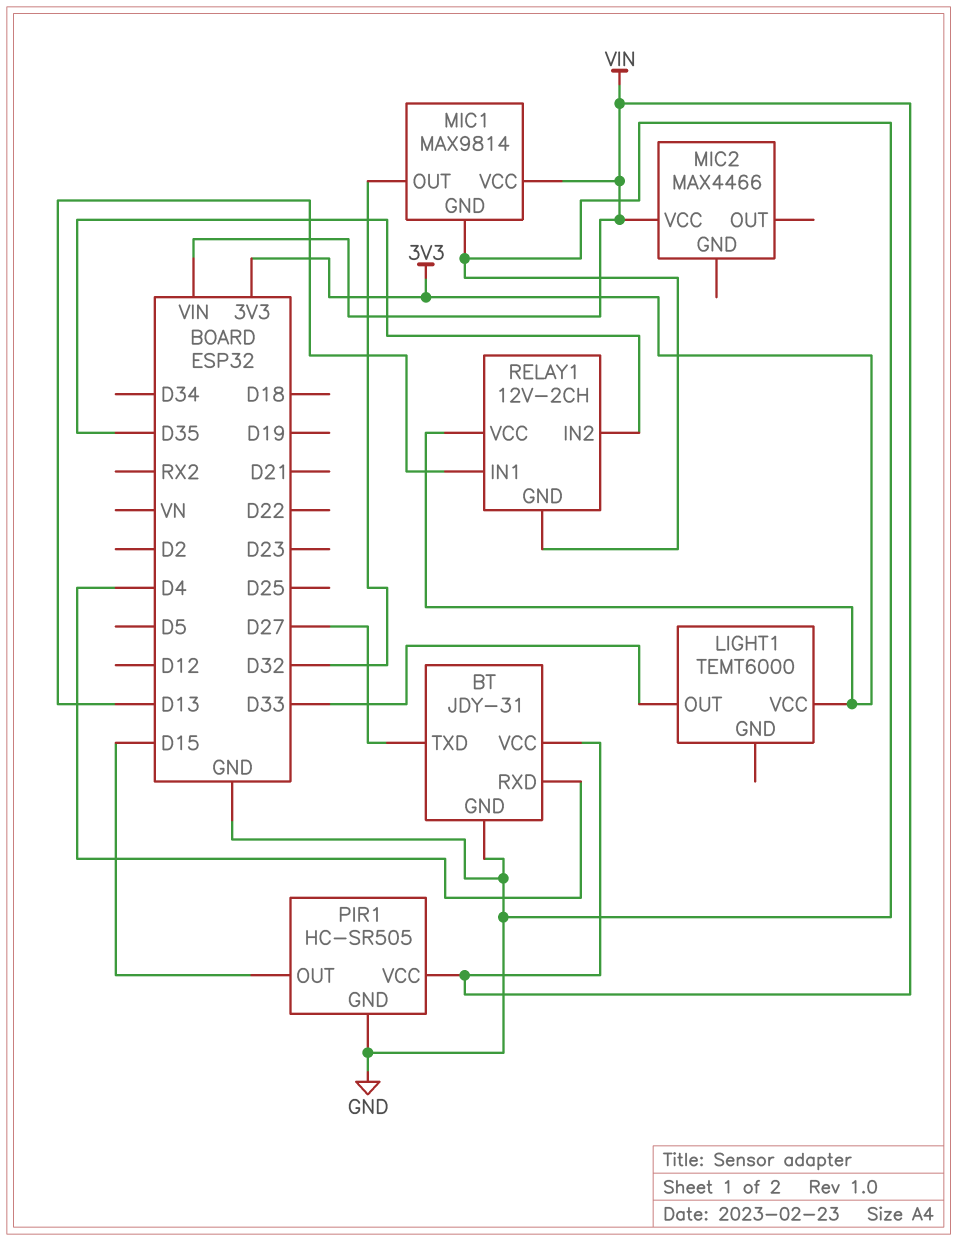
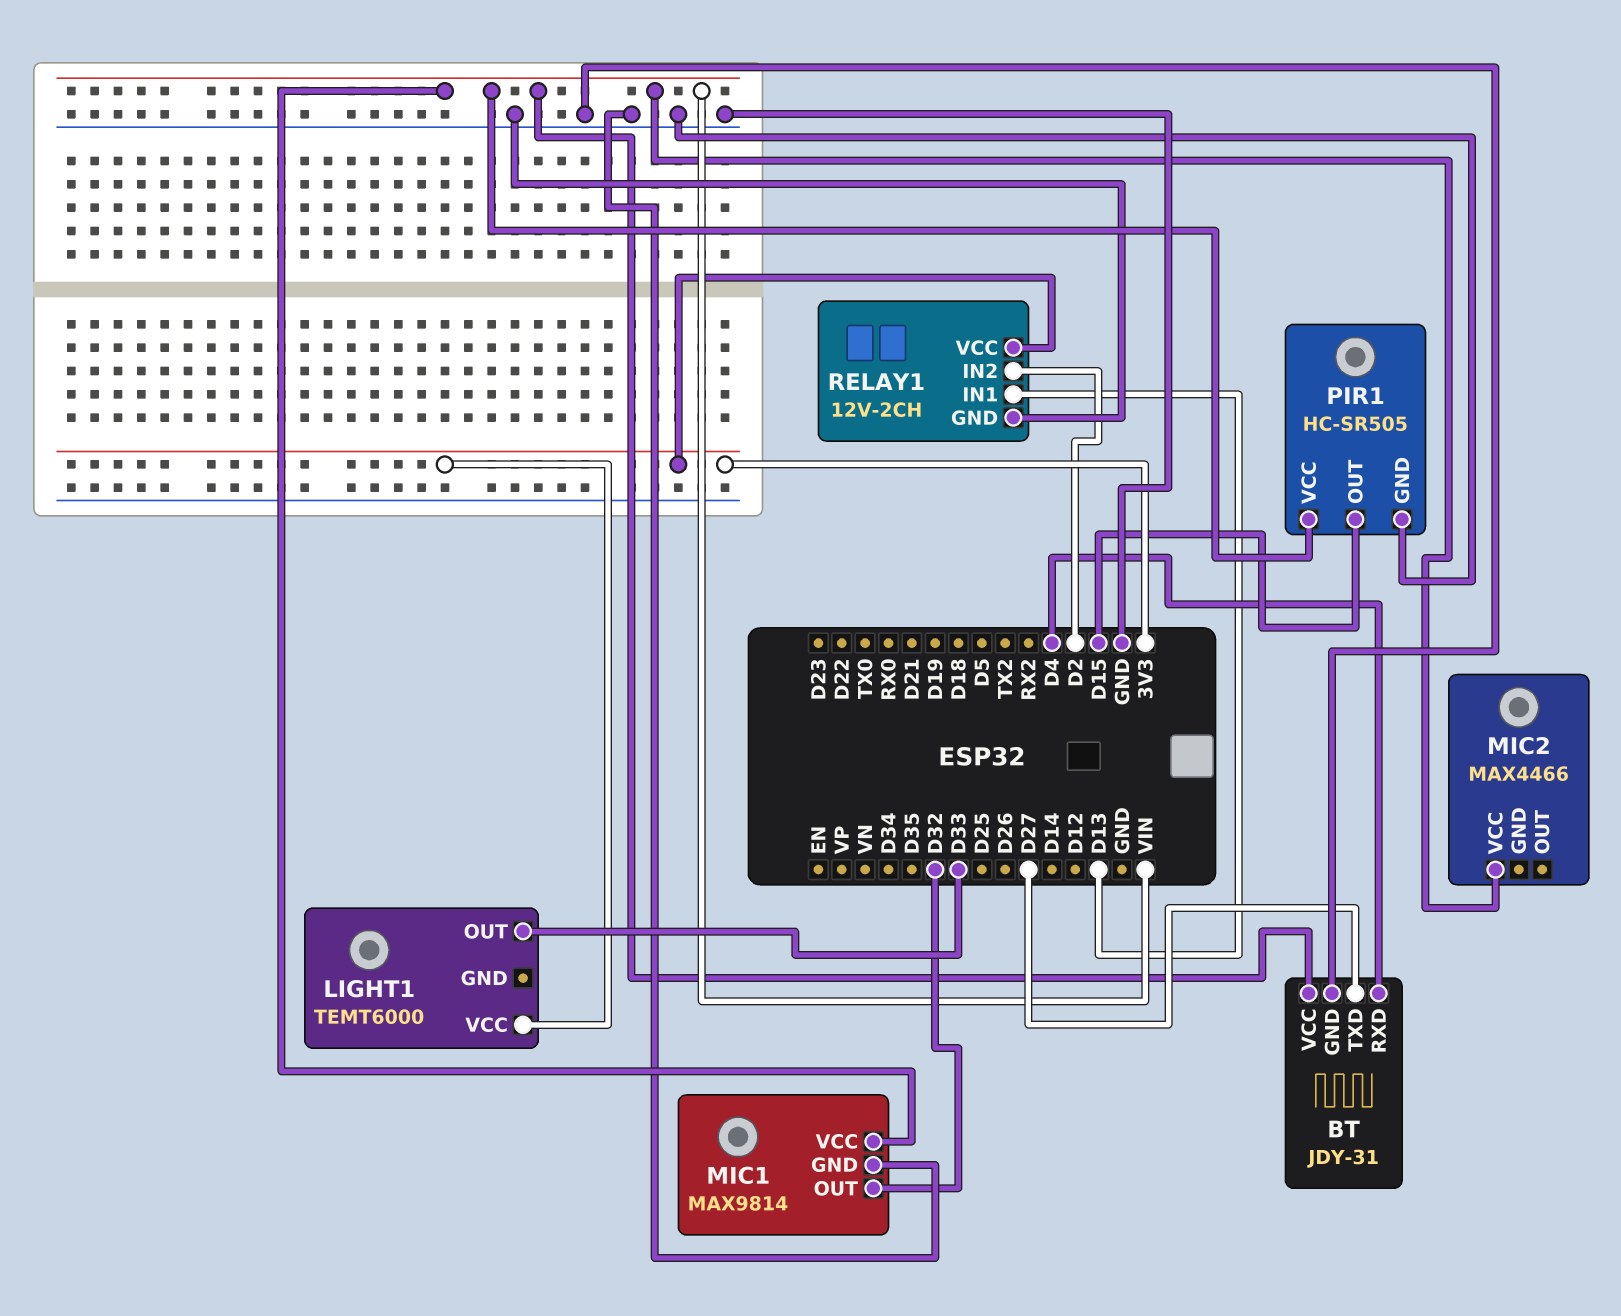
RELAY1 pin IN2: D35 -> D2

